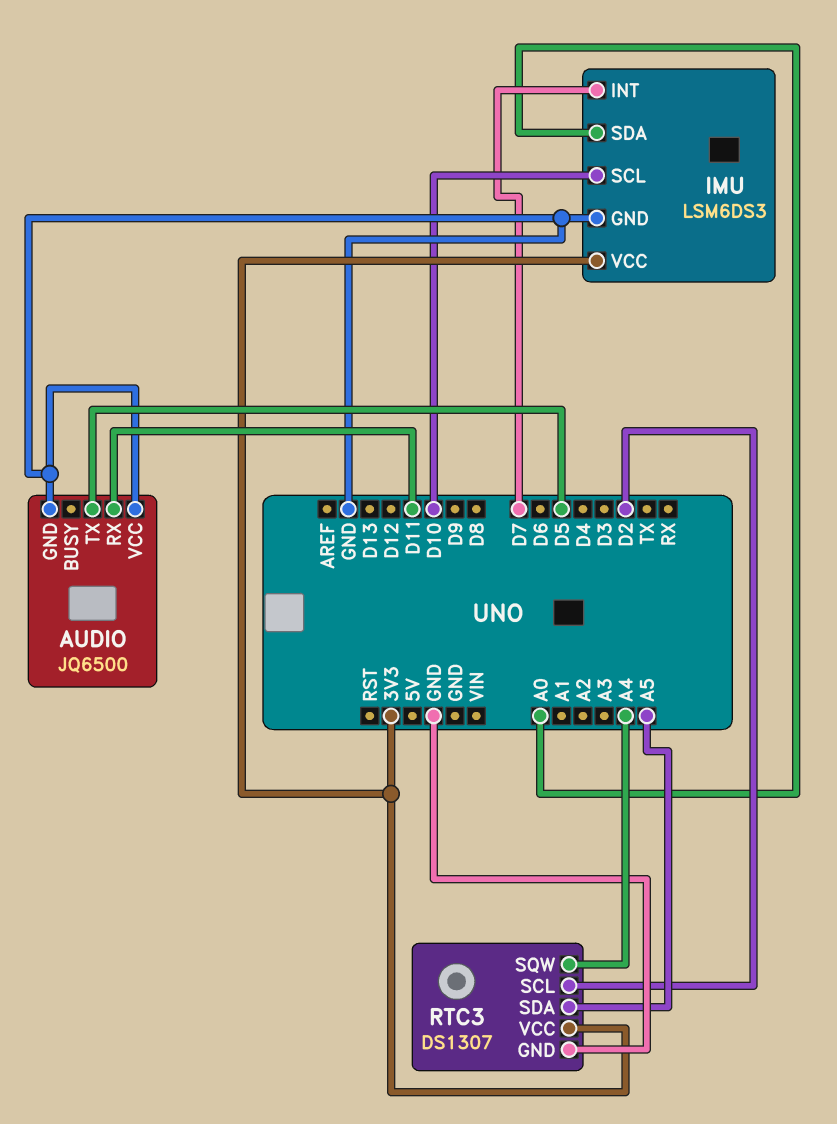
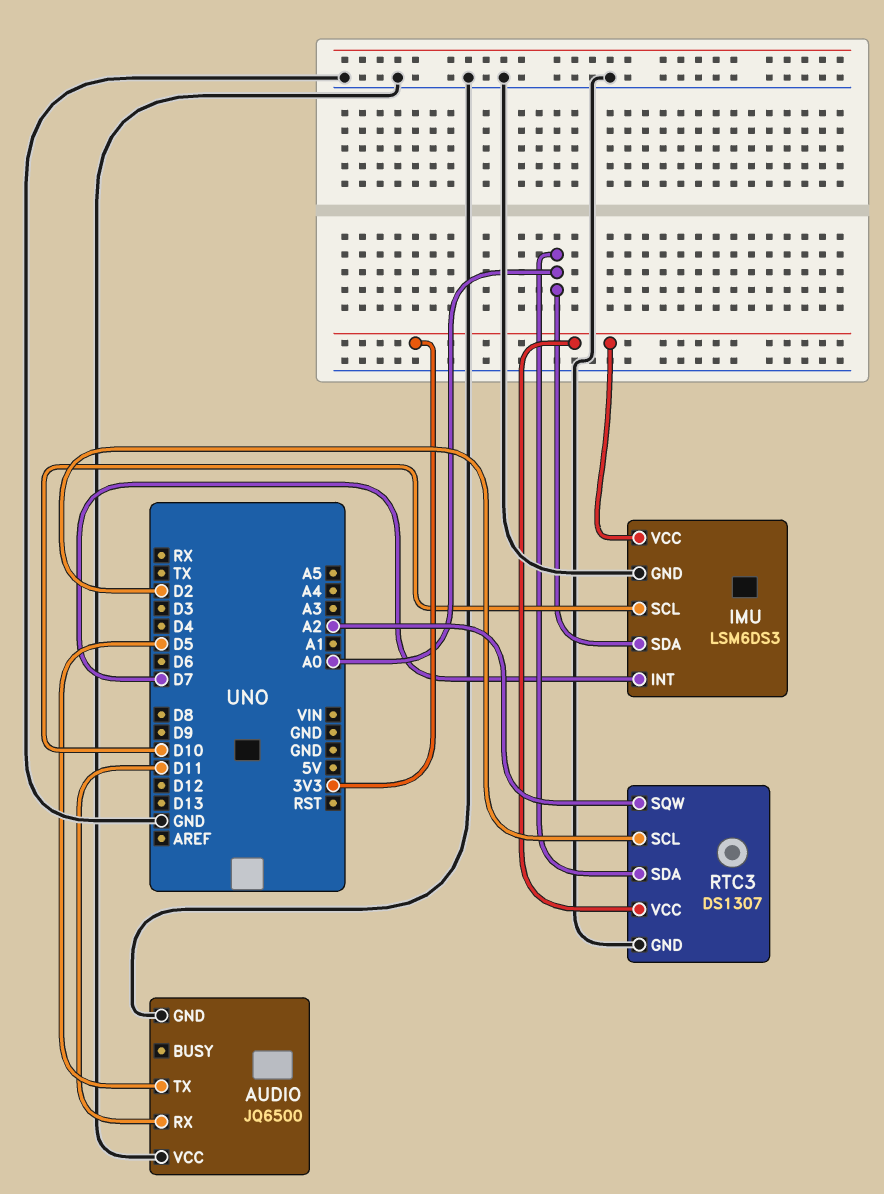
RTC3 pin SDA: A5 -> A0
RTC3 pin SQW: A4 -> A2

